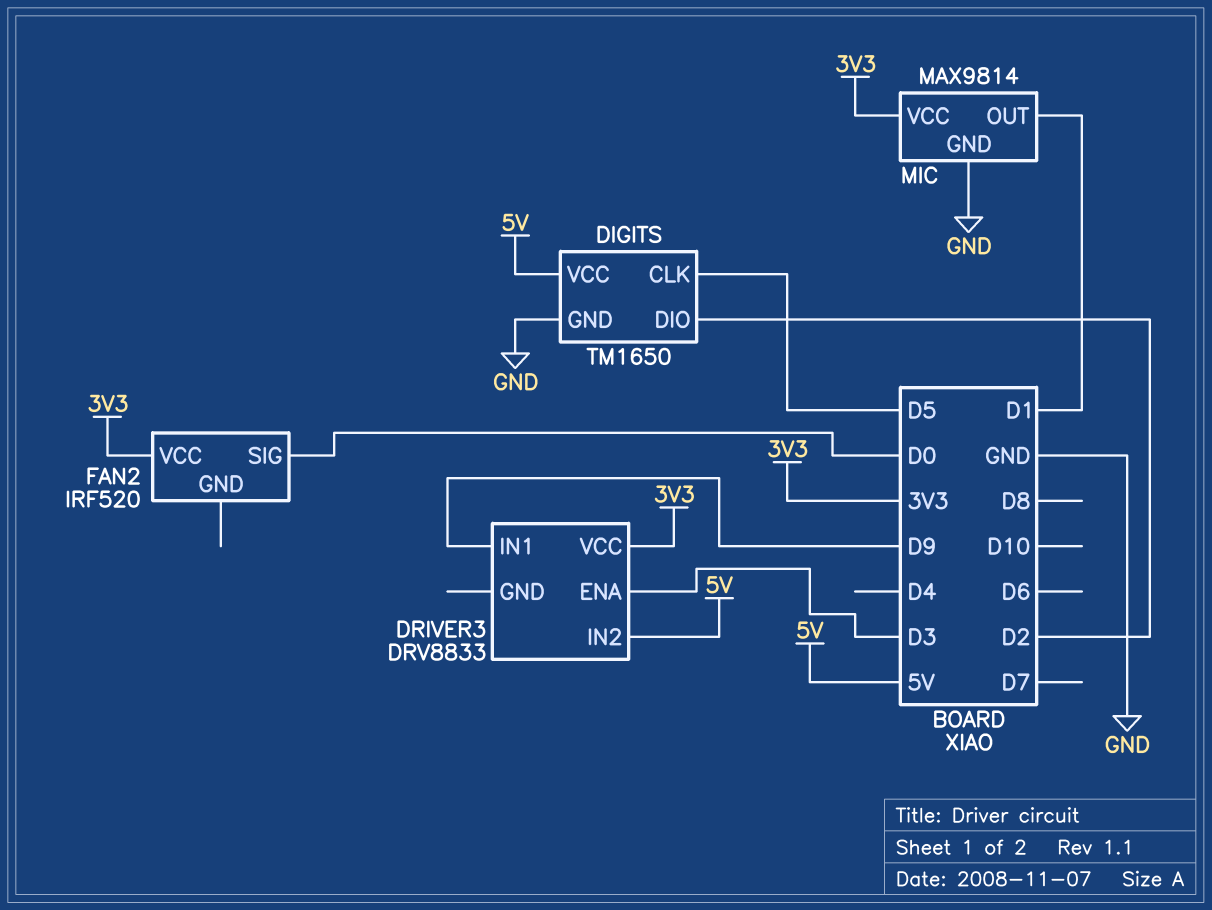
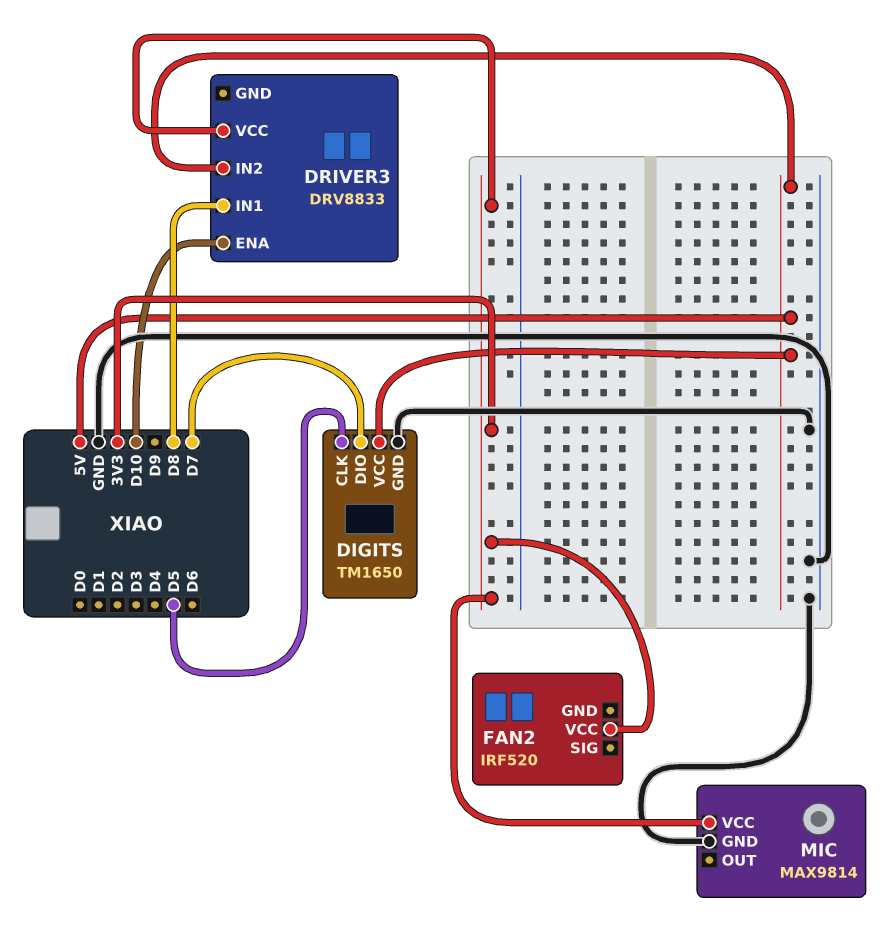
DIGITS pin DIO: D2 -> D7
DRIVER3 pin ENA: D3 -> D10
DRIVER3 pin IN1: D9 -> D8
FAN2 pin SIG: D0 -> none
MIC pin OUT: D1 -> none

